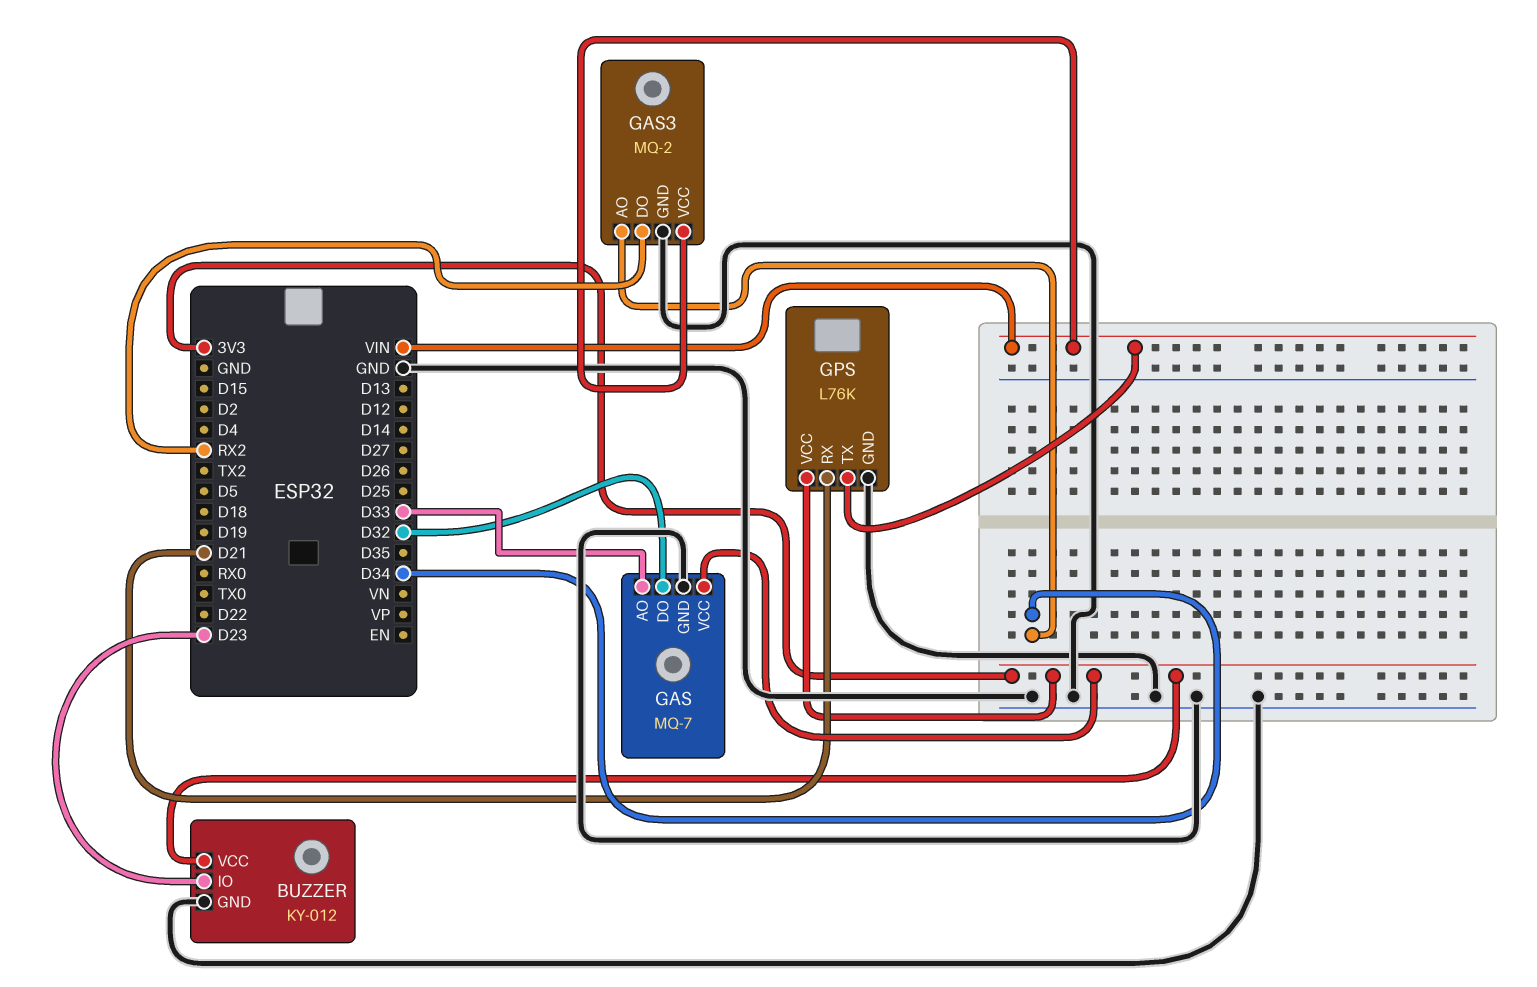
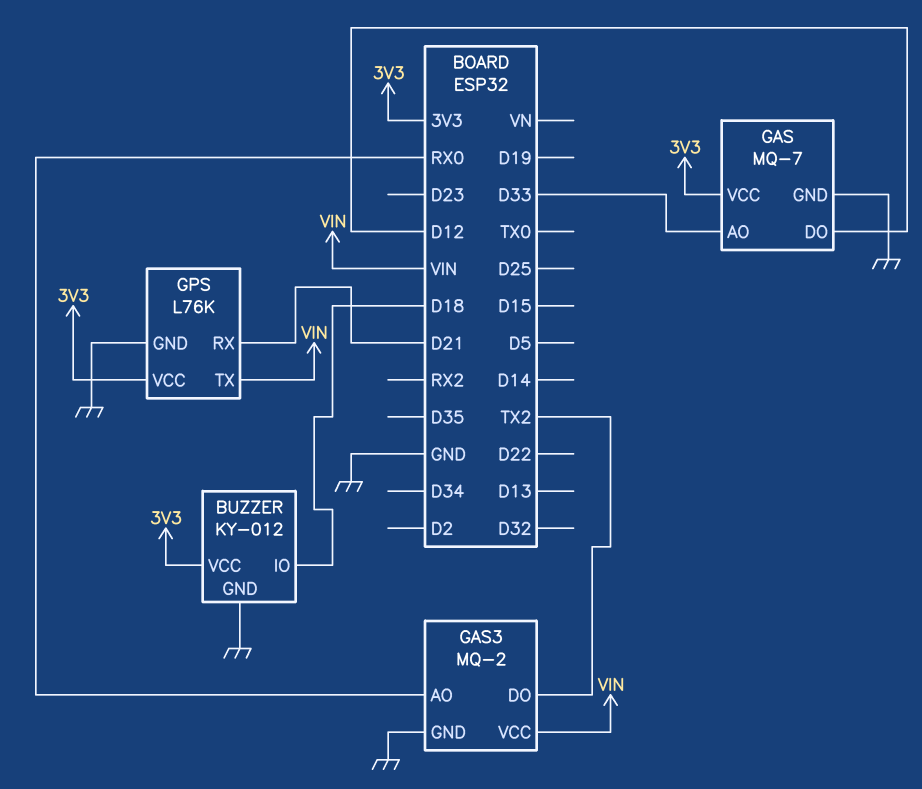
BUZZER pin IO: D23 -> D18
GAS pin DO: D32 -> D12
GAS3 pin AO: D34 -> RX0
GAS3 pin DO: RX2 -> TX2

